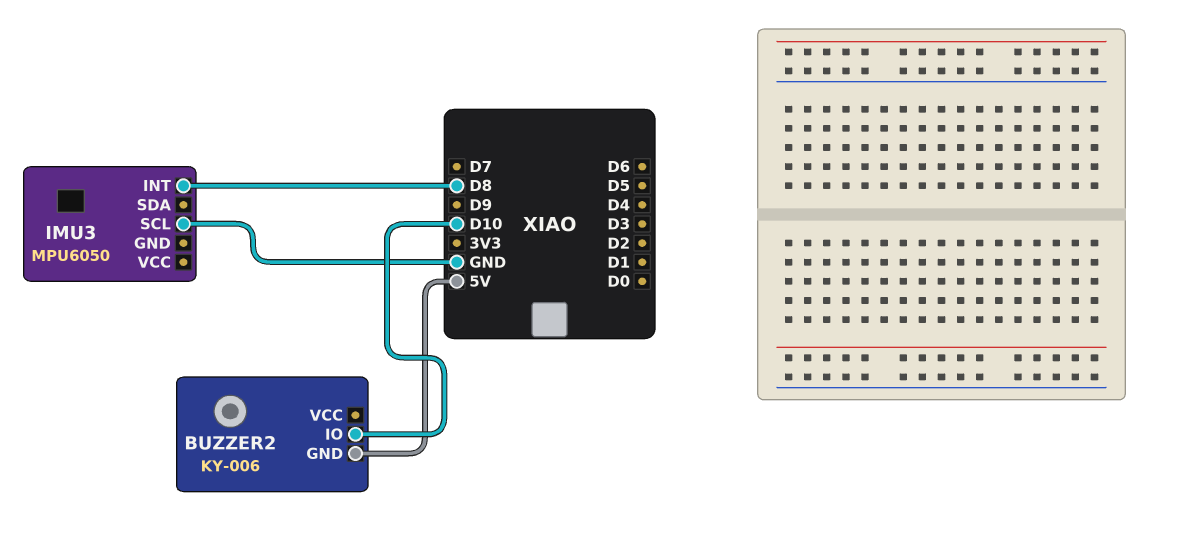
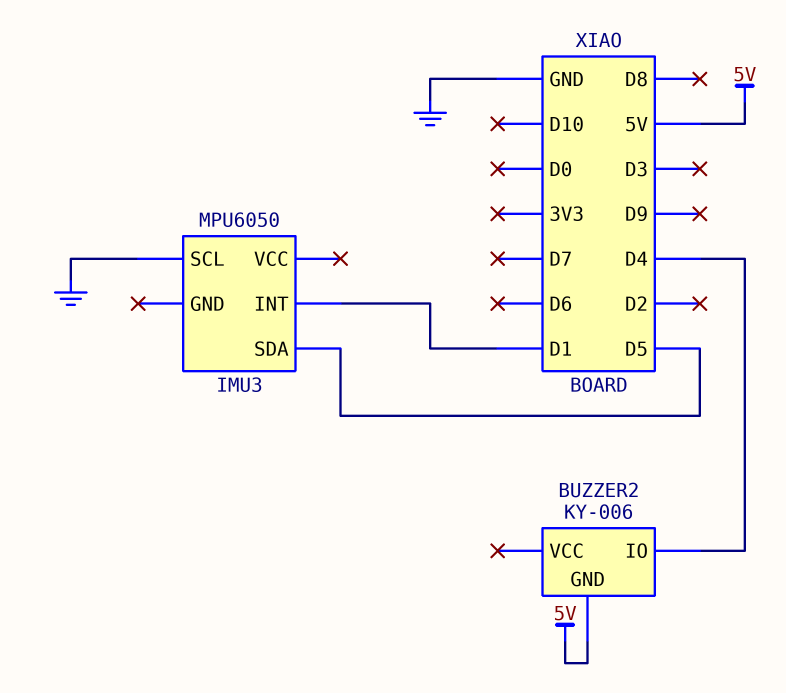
BUZZER2 pin IO: D10 -> D4
IMU3 pin INT: D8 -> D1
IMU3 pin SDA: none -> D5

